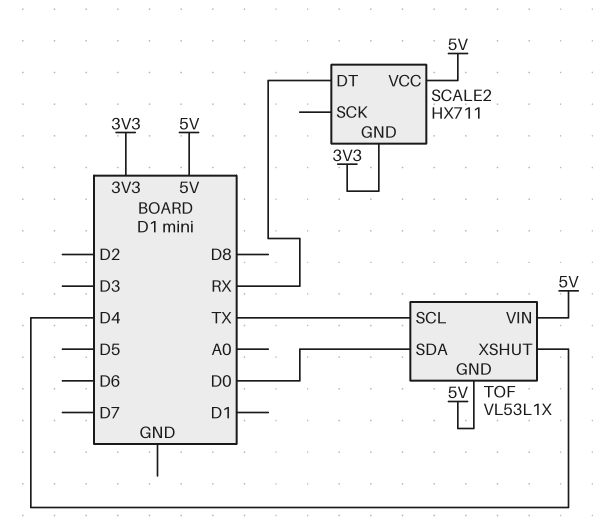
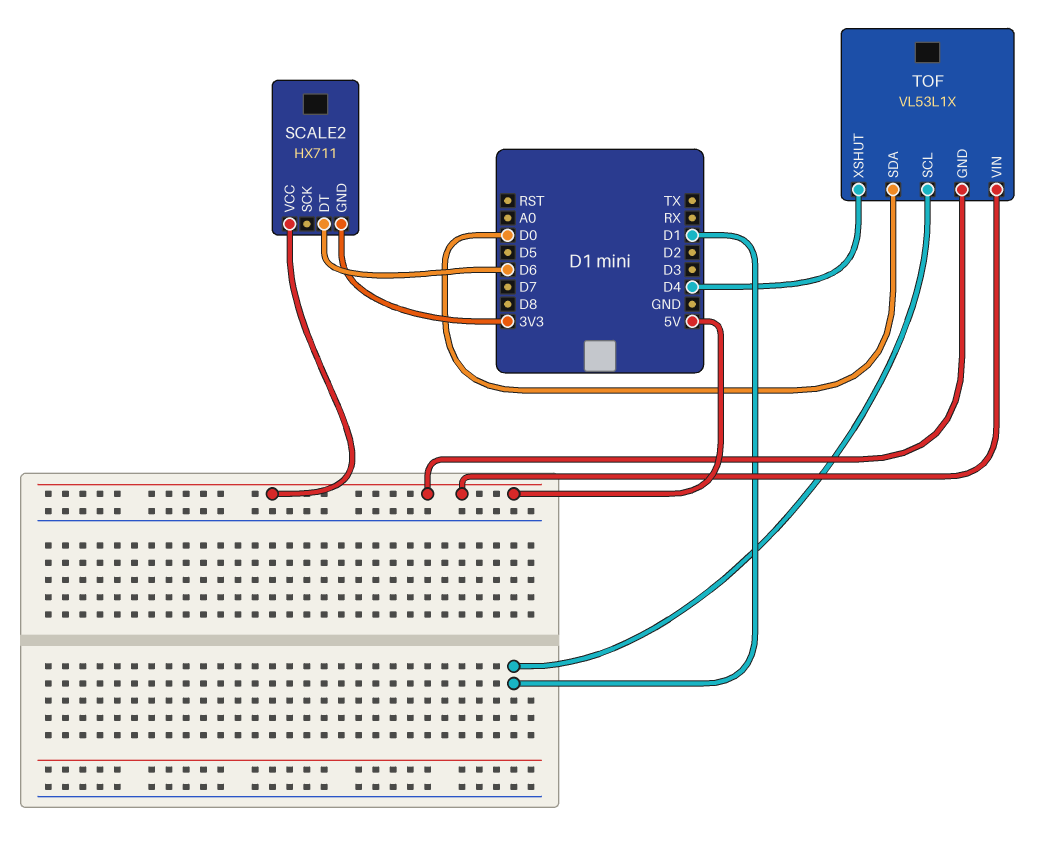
SCALE2 pin DT: RX -> D6
TOF pin SCL: TX -> D1

